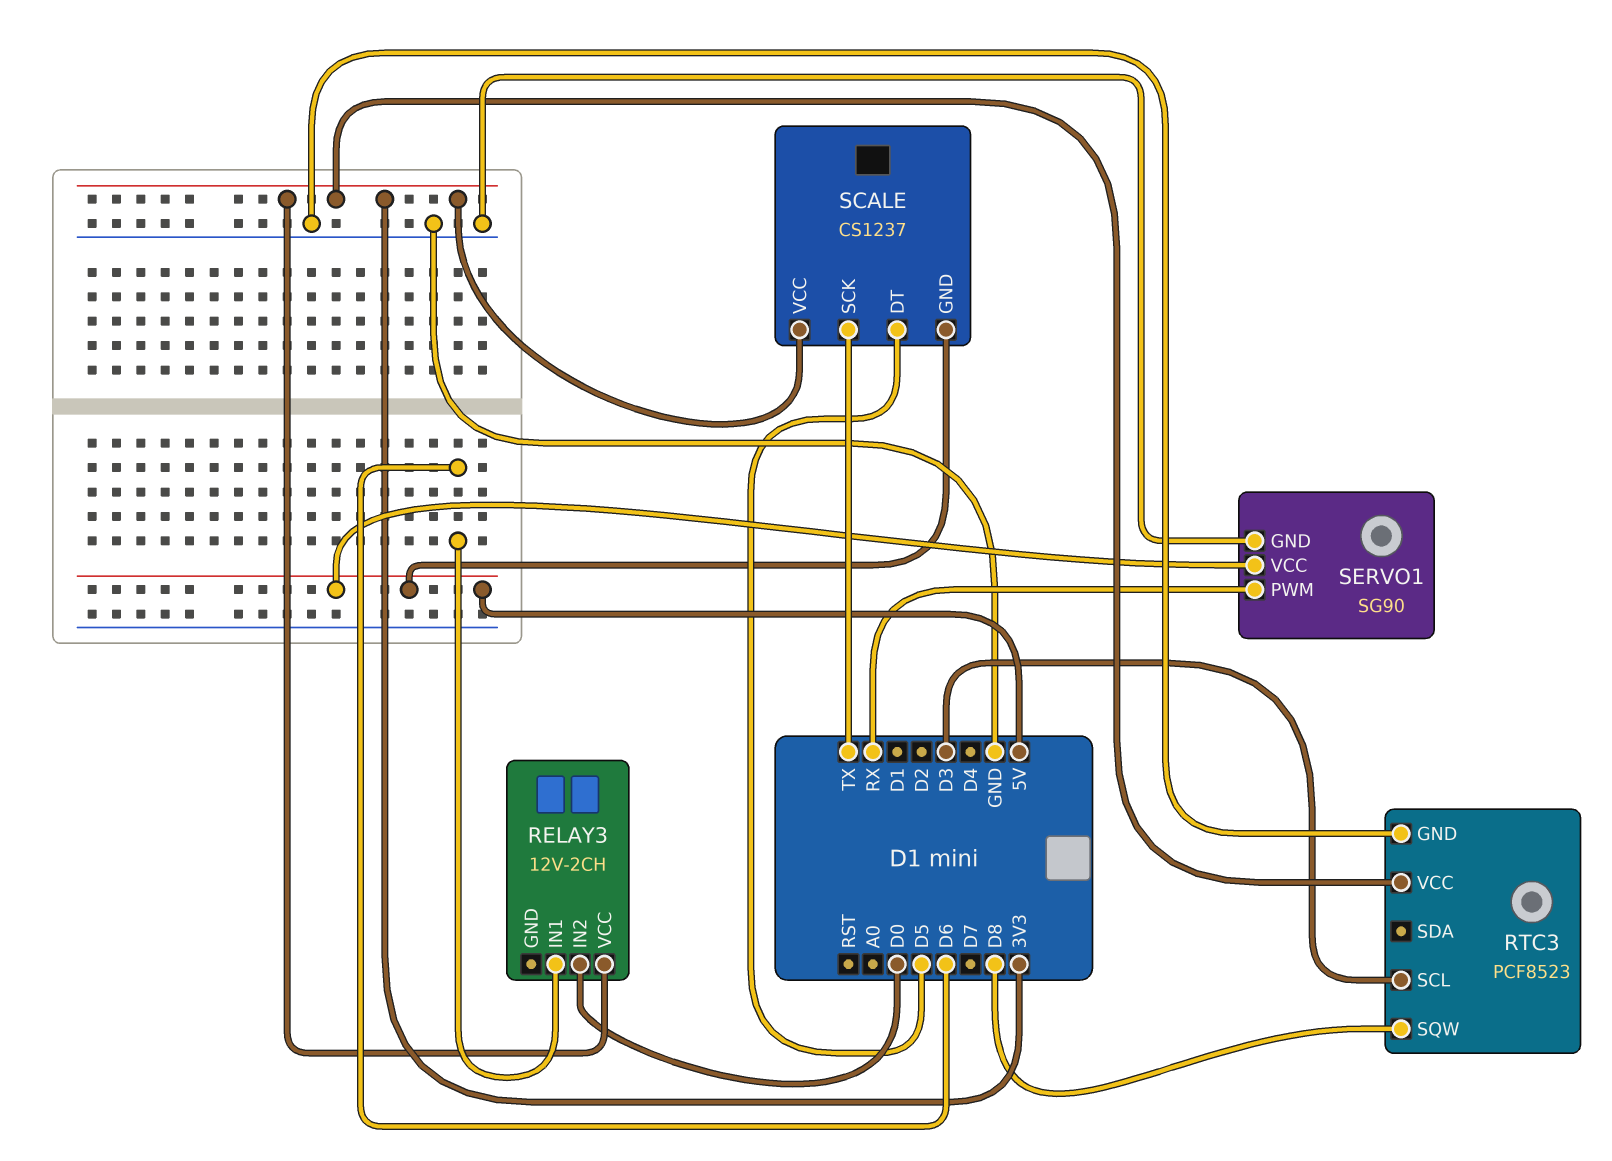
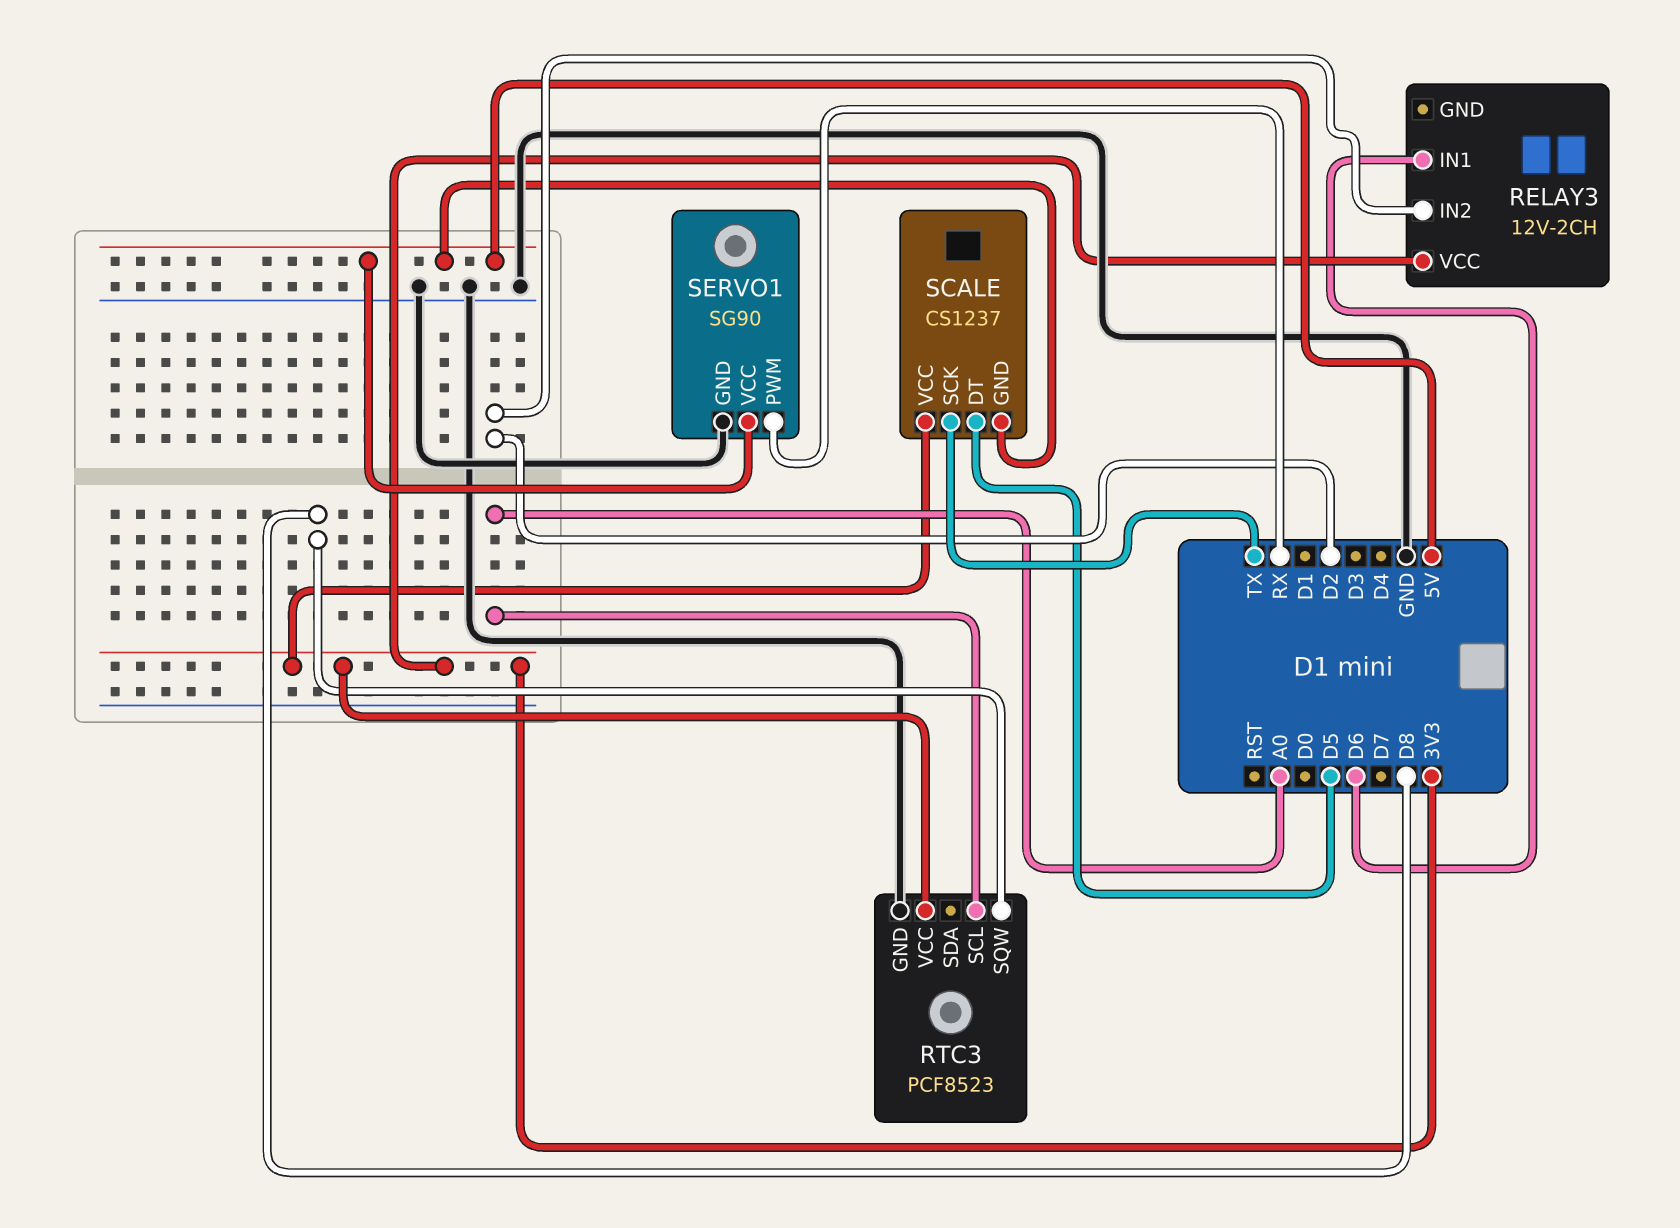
RELAY3 pin IN2: D0 -> D2
RTC3 pin SCL: D3 -> A0

